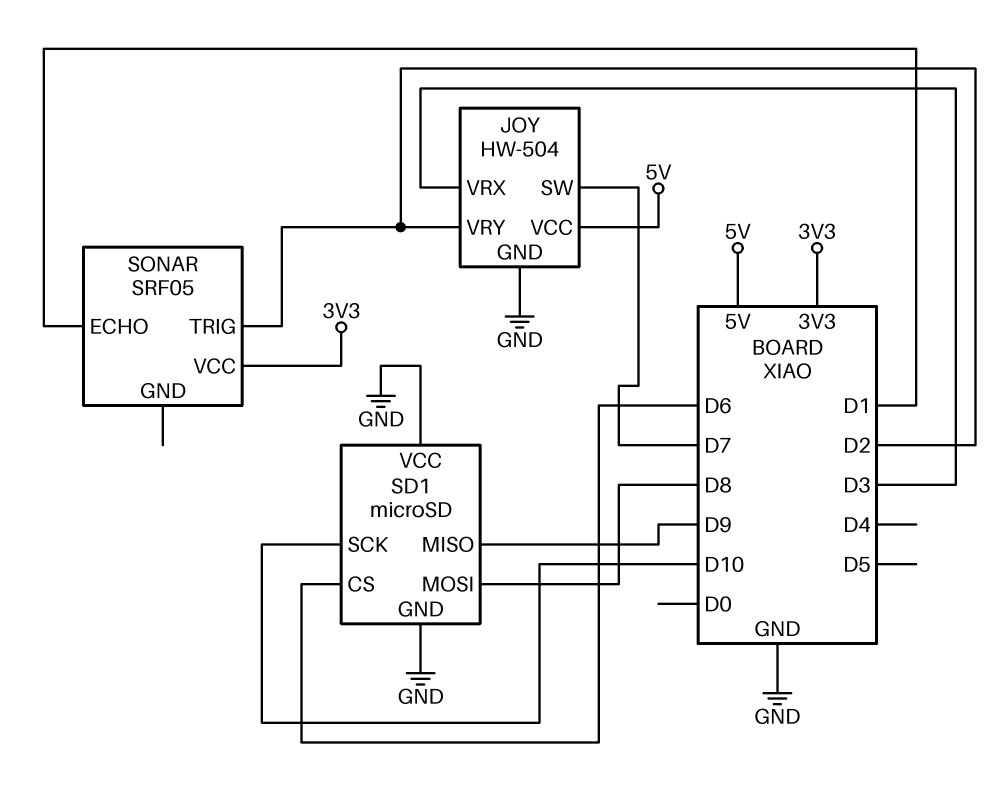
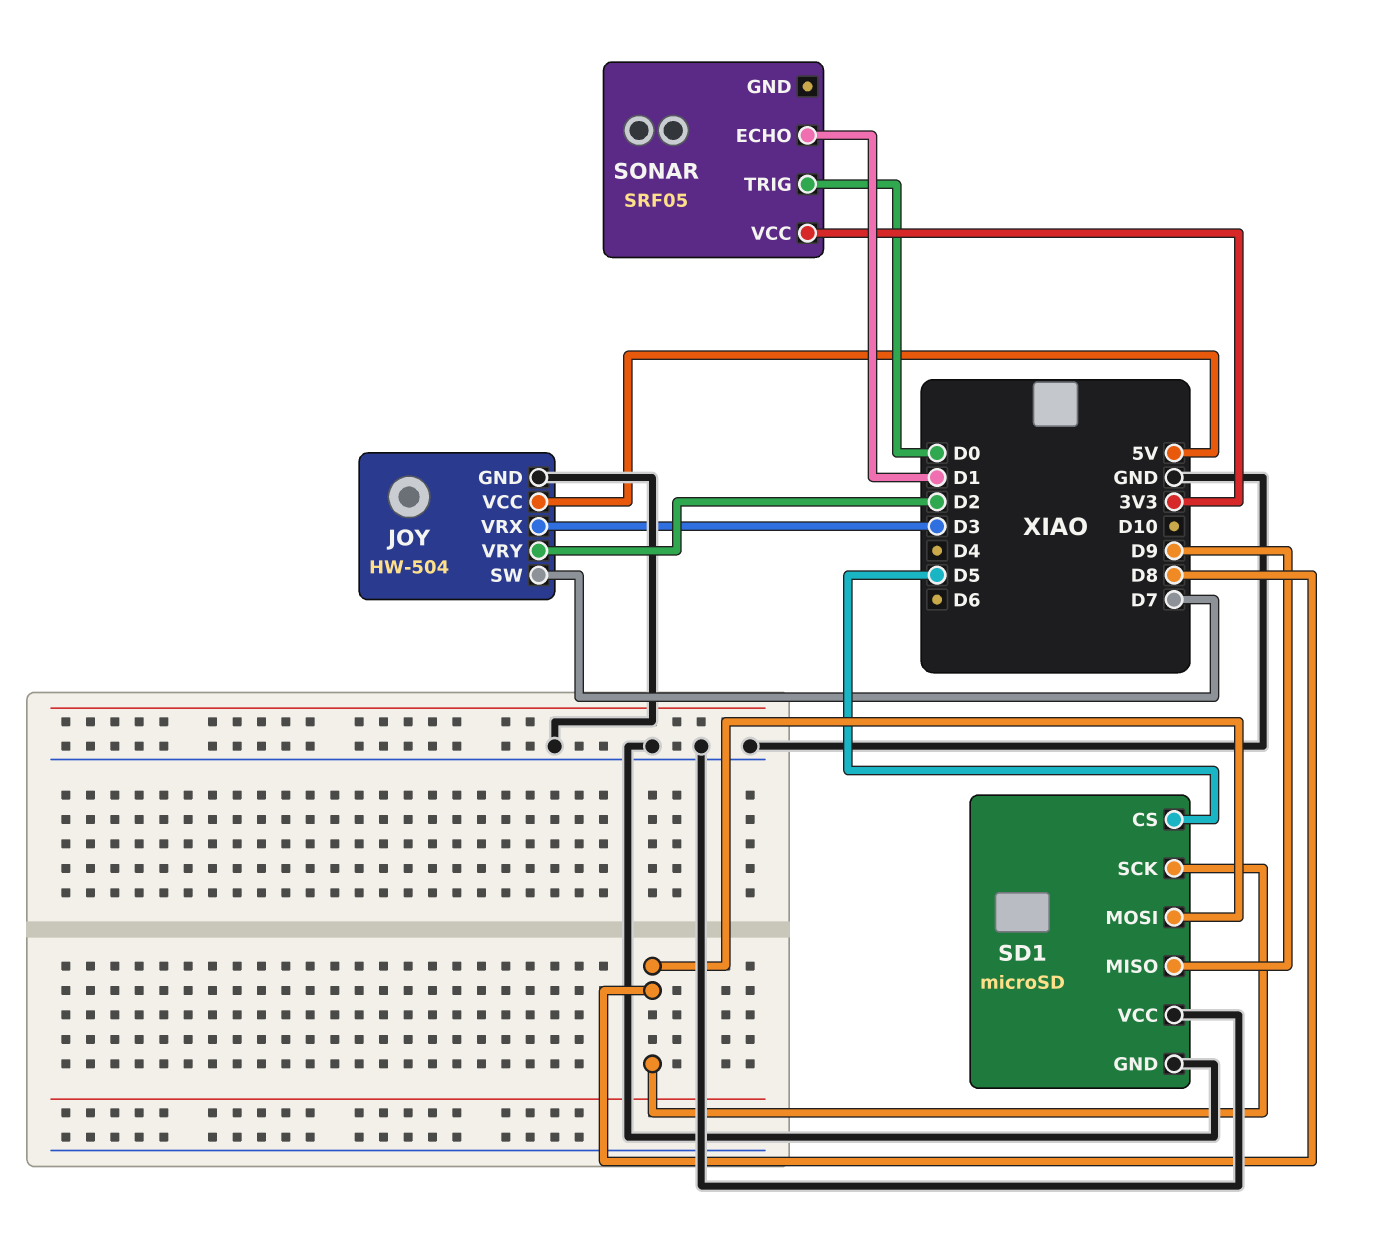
SD1 pin CS: D6 -> D5
SD1 pin SCK: D10 -> D8
SONAR pin TRIG: D2 -> D0

